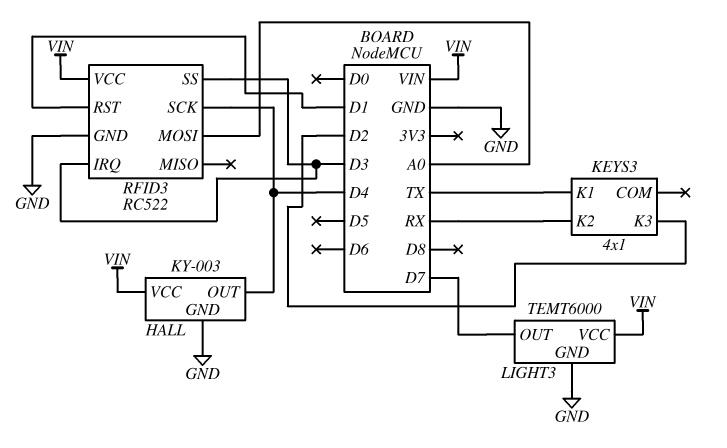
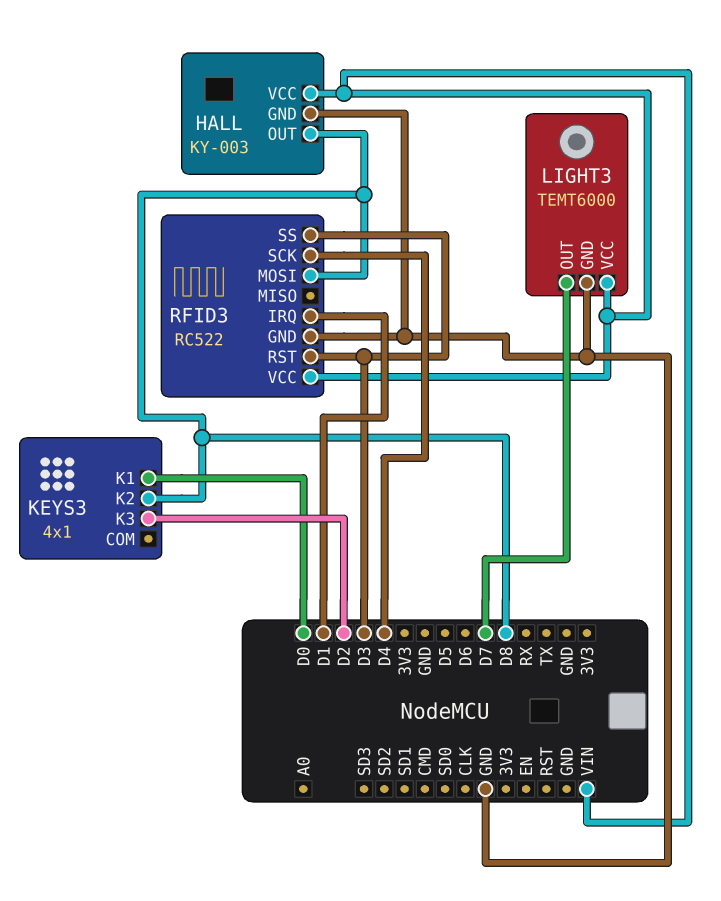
HALL pin OUT: D4 -> D8
KEYS3 pin K1: TX -> D0
KEYS3 pin K2: RX -> D8
RFID3 pin IRQ: D3 -> D1
RFID3 pin MOSI: A0 -> D8
RFID3 pin RST: D1 -> D3

